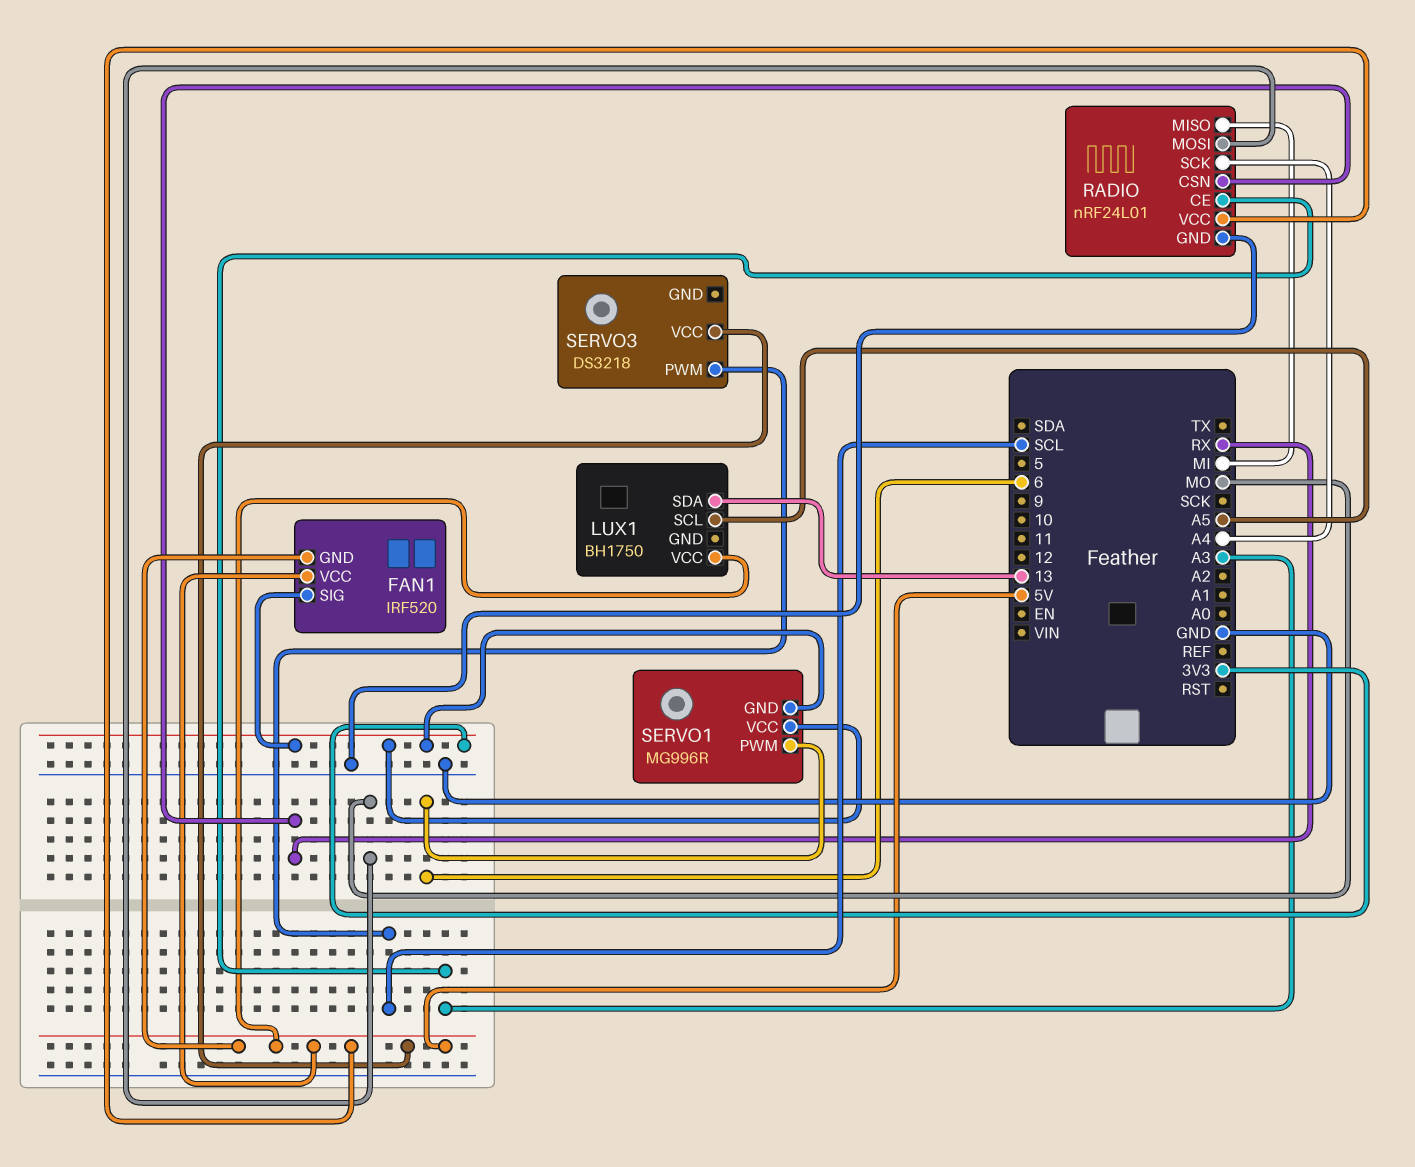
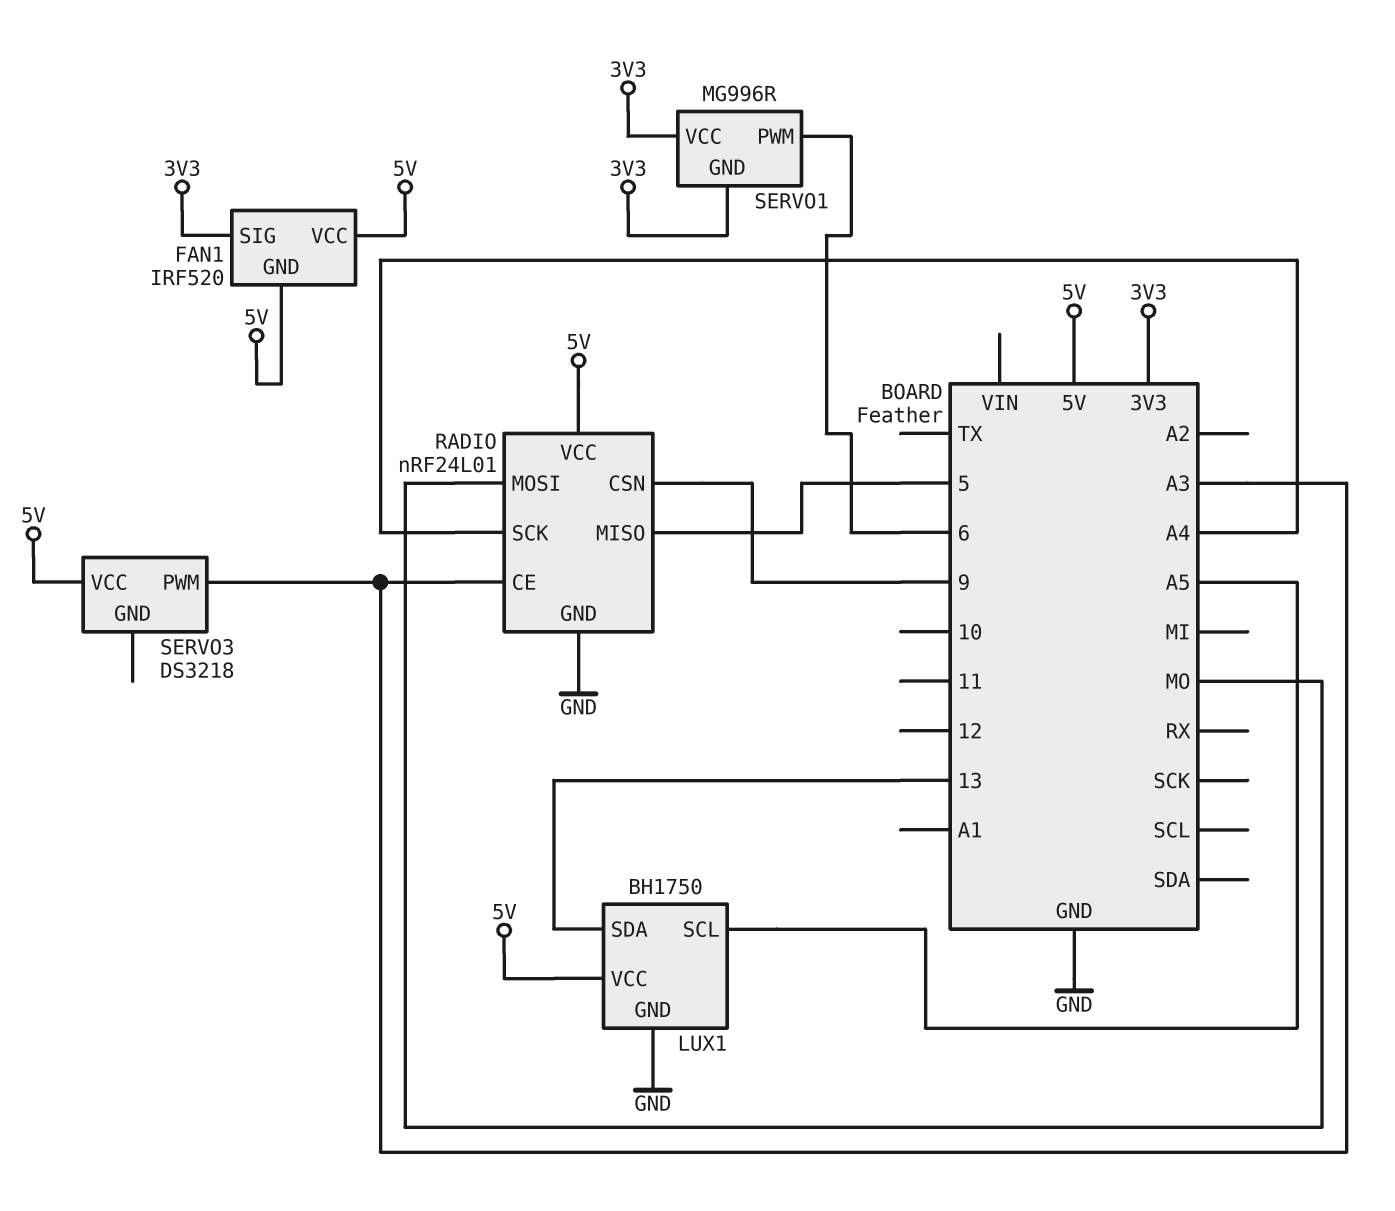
LUX1 pin GND: none -> GND
RADIO pin CSN: RX -> 9
RADIO pin MISO: MI -> 5
SERVO3 pin PWM: SCL -> A3

